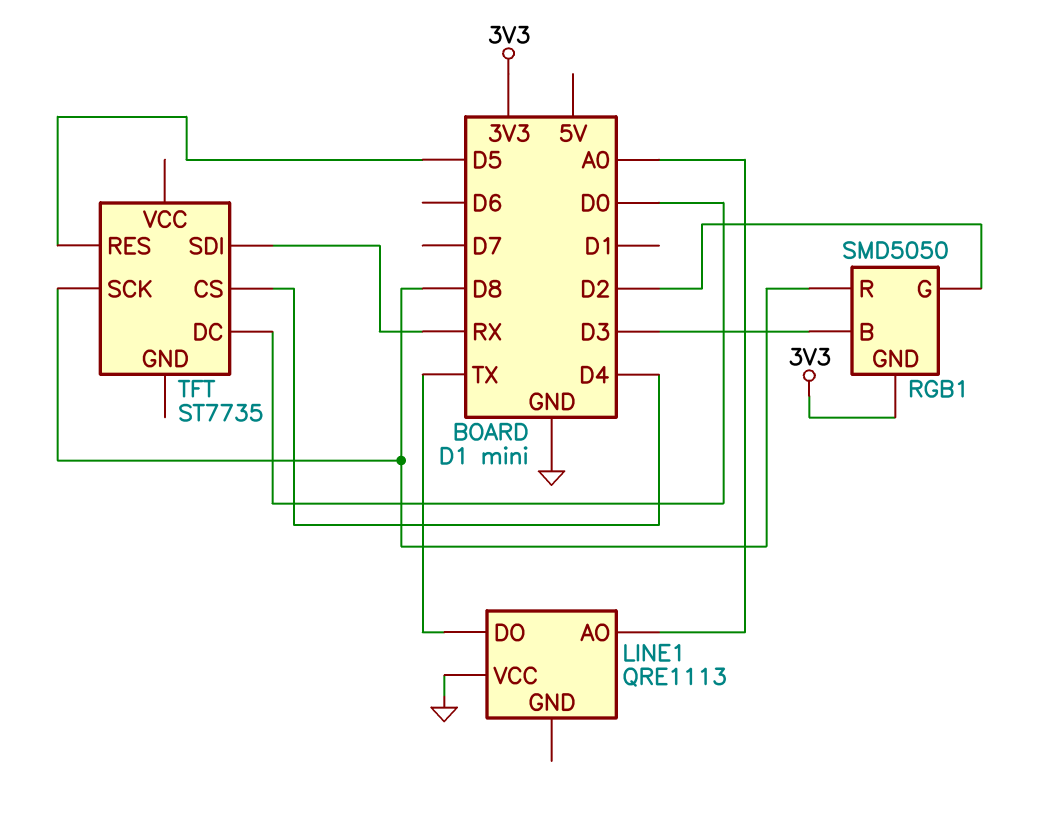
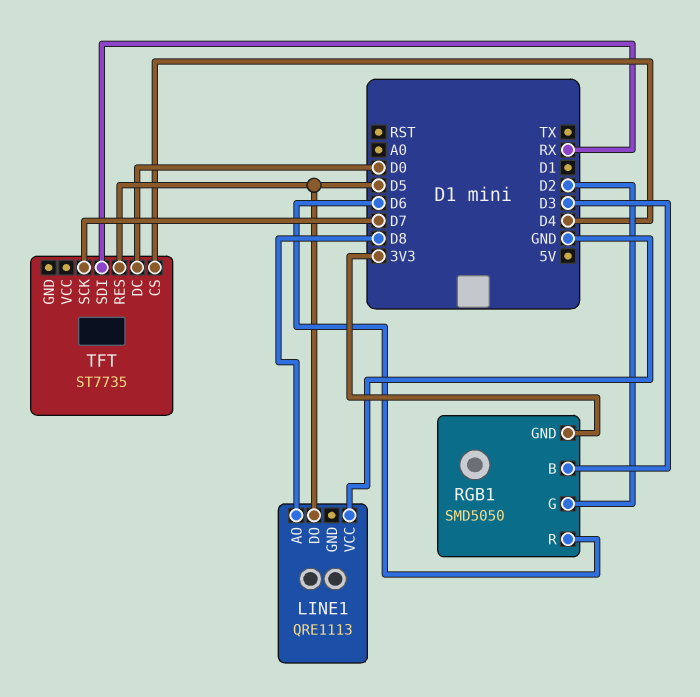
LINE1 pin AO: A0 -> D8
LINE1 pin DO: TX -> D5
RGB1 pin R: D8 -> D6
TFT pin SCK: D8 -> D7

